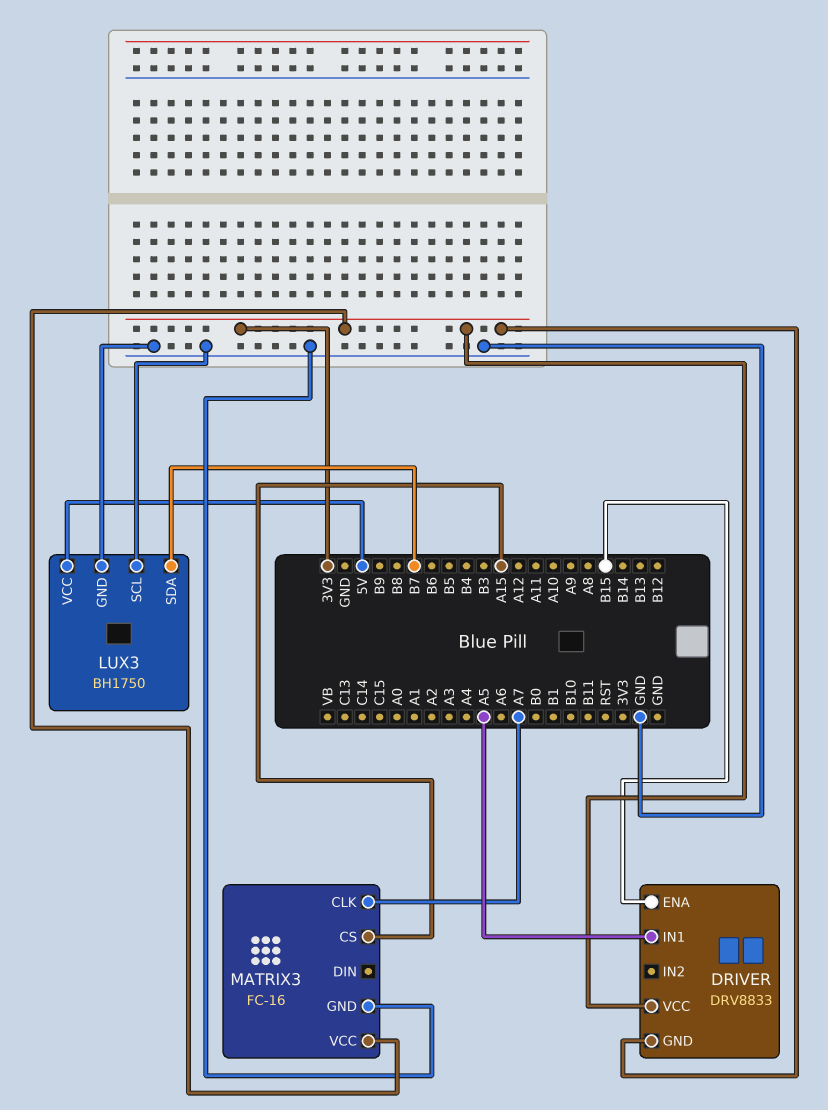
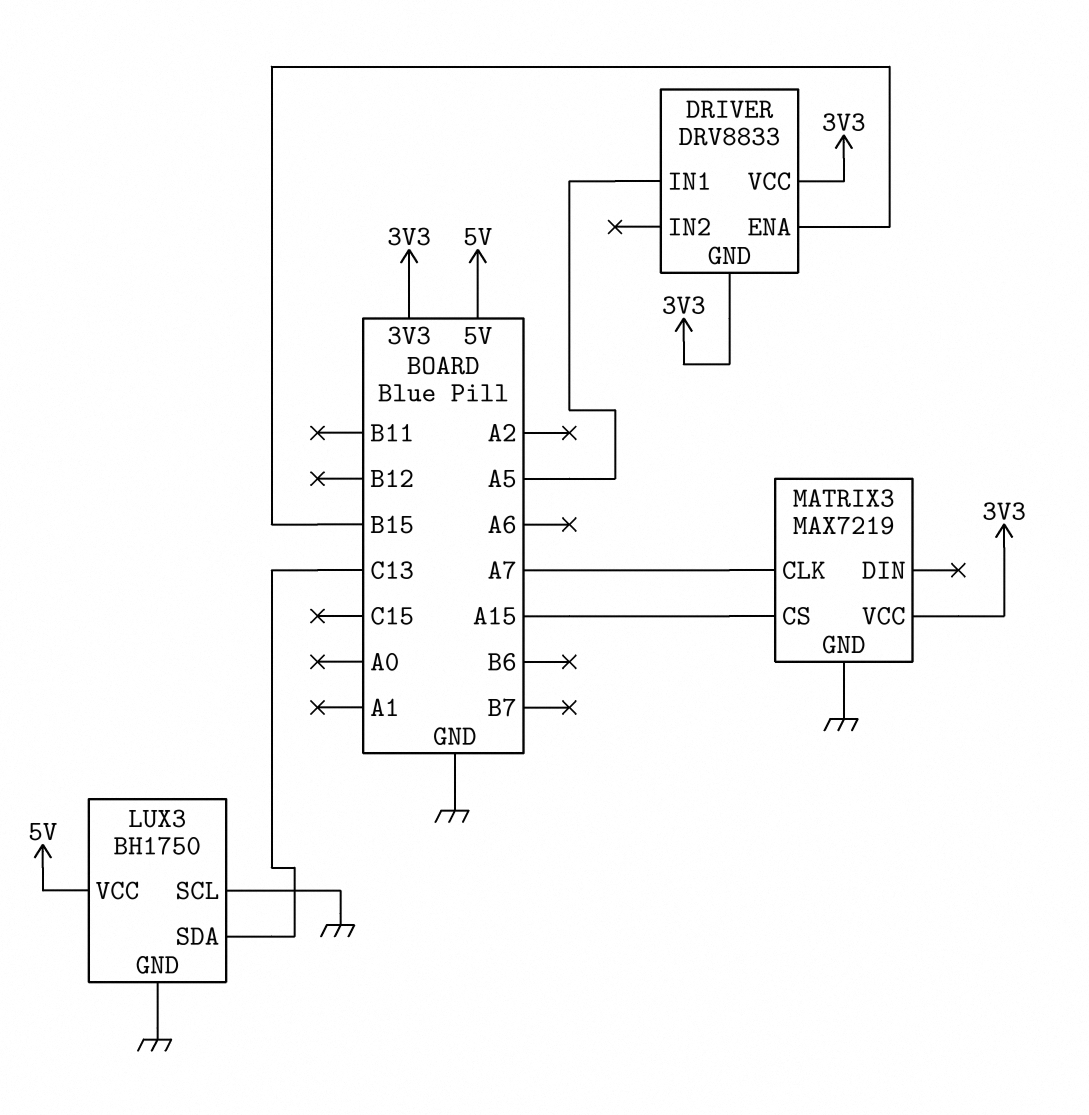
LUX3 pin SDA: B7 -> C13
MATRIX3: FC-16 -> MAX7219

